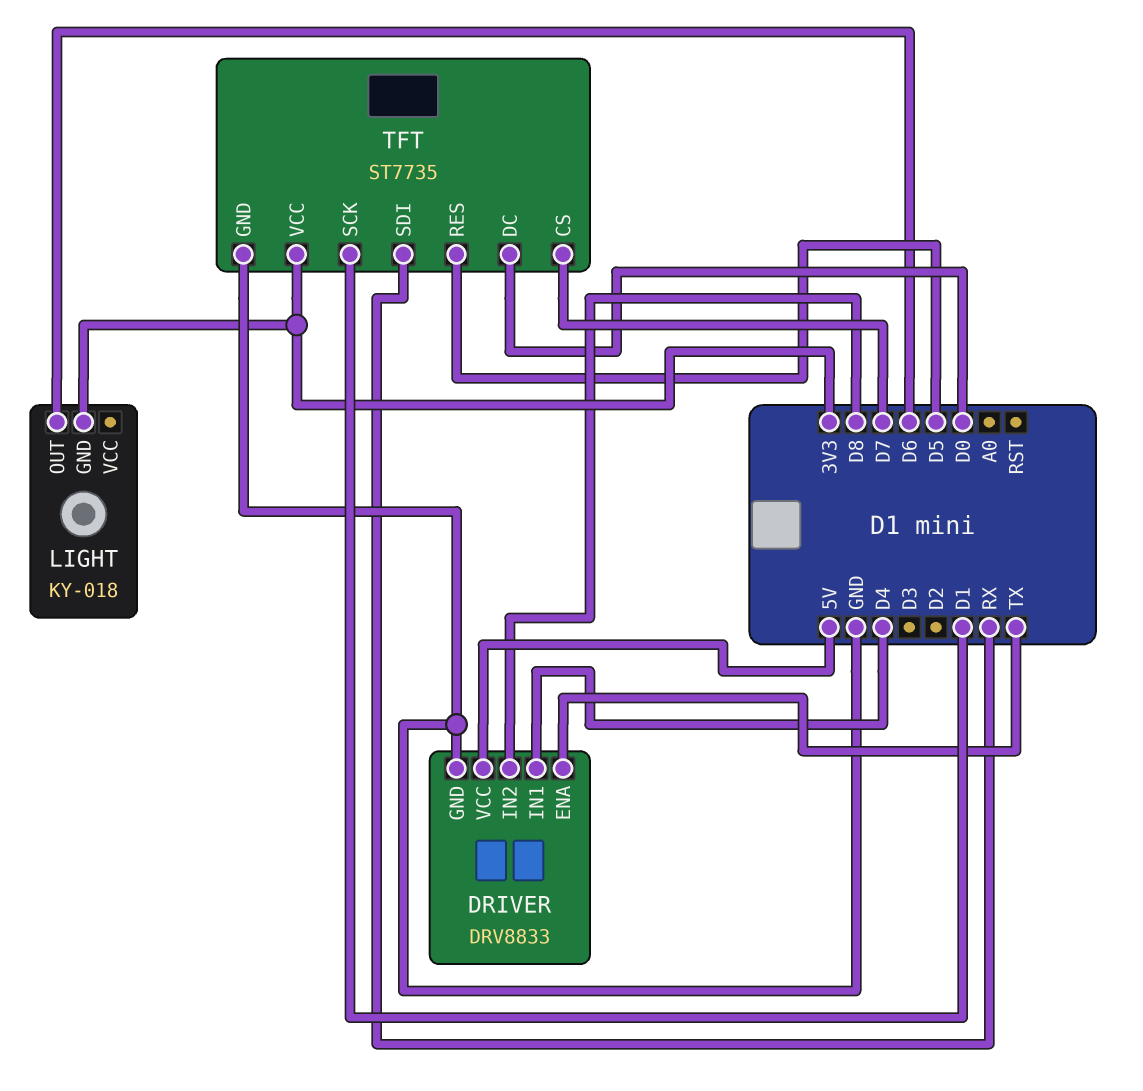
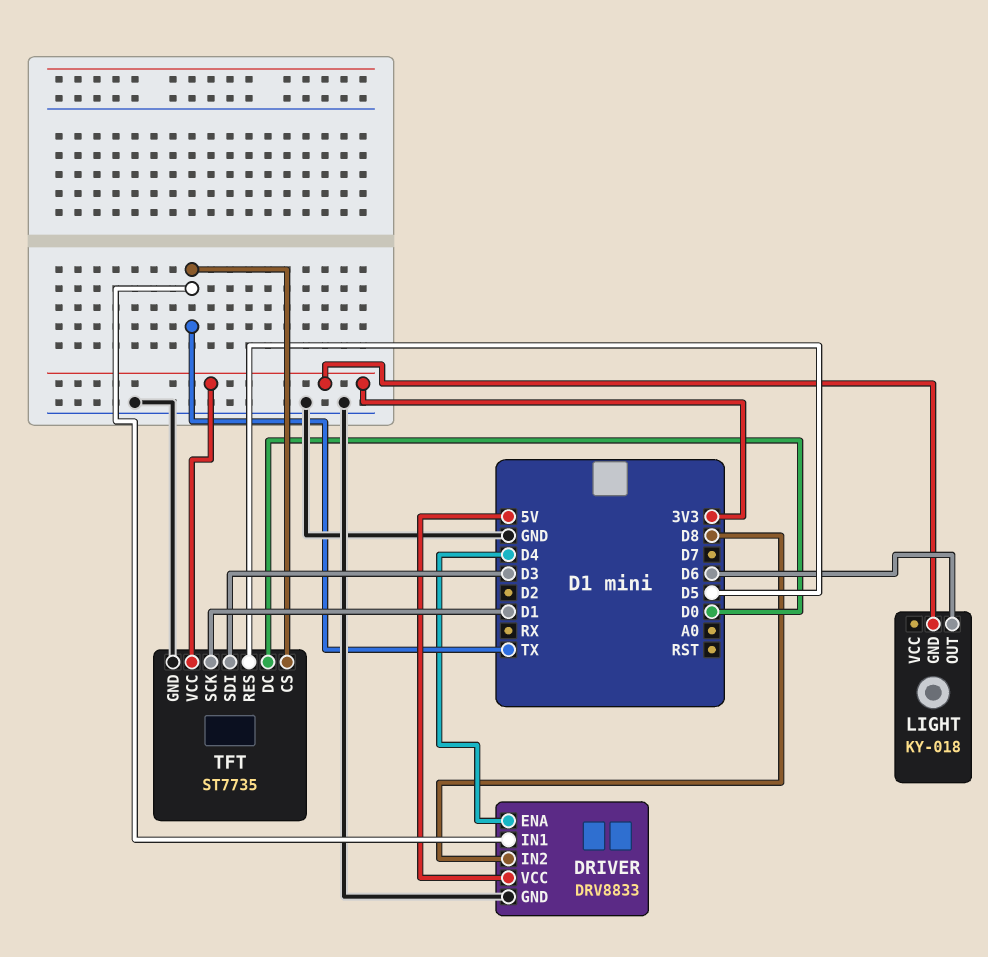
DRIVER pin ENA: TX -> D4
DRIVER pin IN1: D4 -> TX
TFT pin CS: D7 -> TX
TFT pin SDI: RX -> D3

